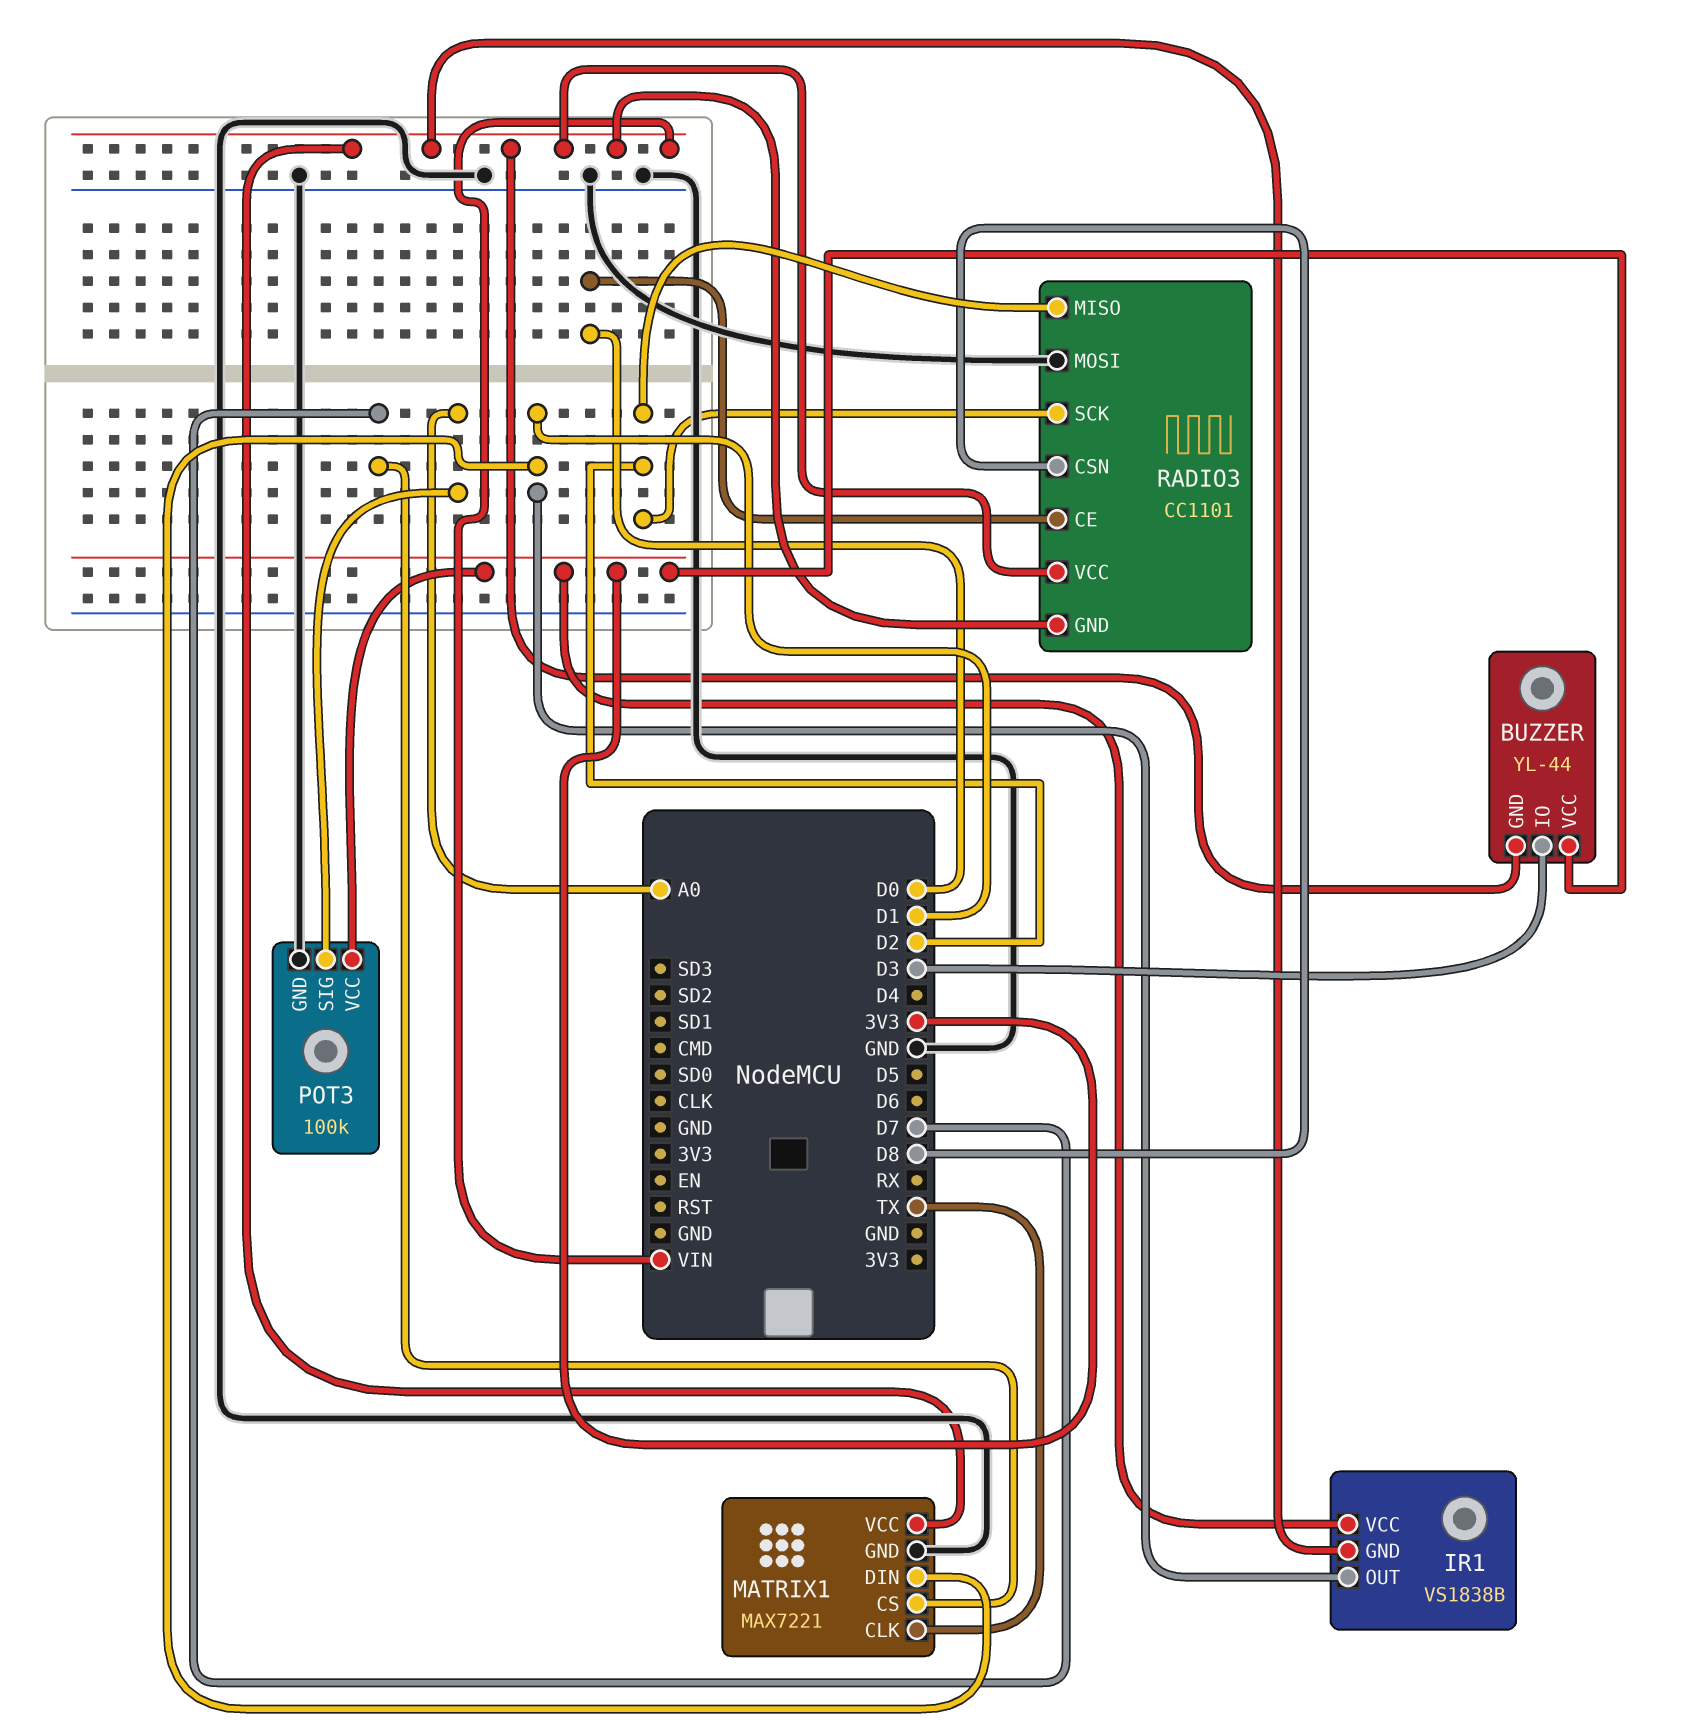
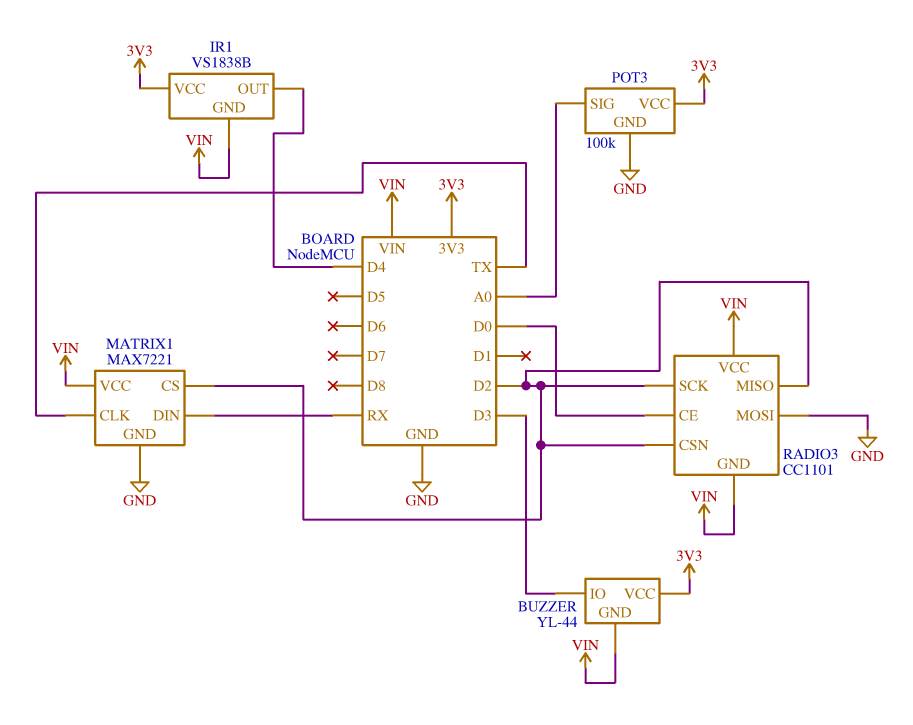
IR1 pin OUT: D1 -> D4
MATRIX1 pin CS: D7 -> D2
MATRIX1 pin DIN: D1 -> RX
RADIO3 pin CSN: D8 -> D2

